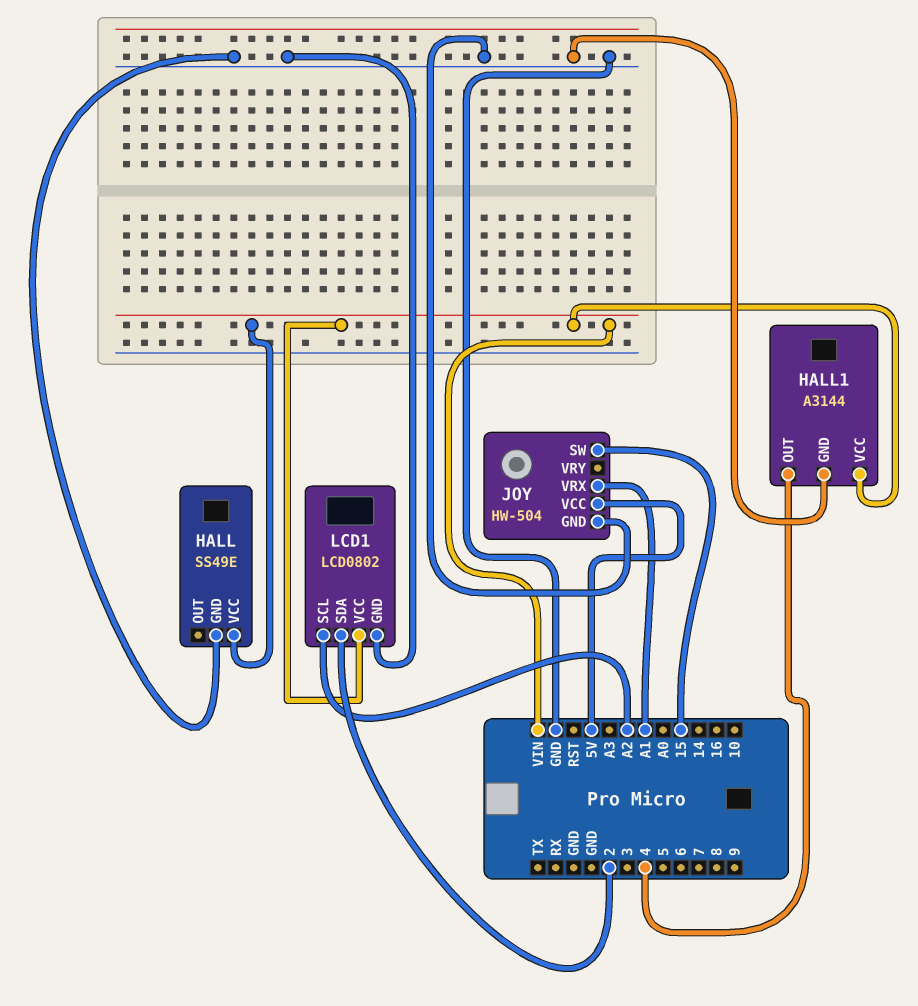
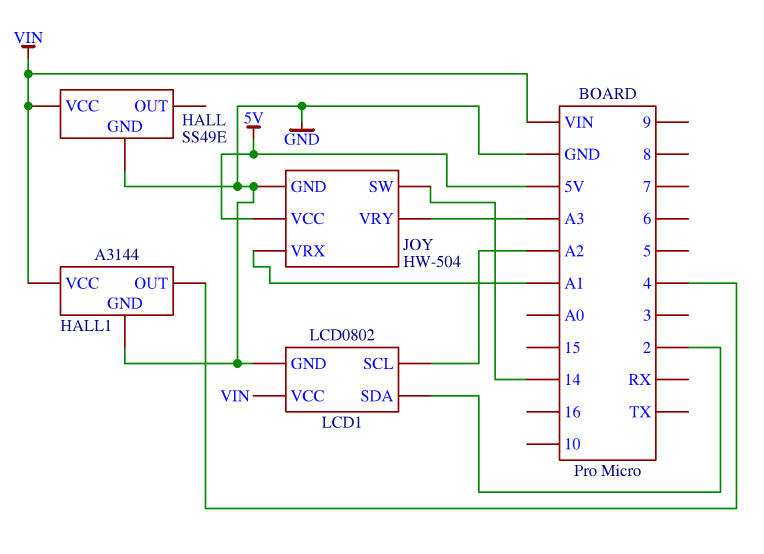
JOY pin SW: 15 -> 14
JOY pin VRY: none -> A3

